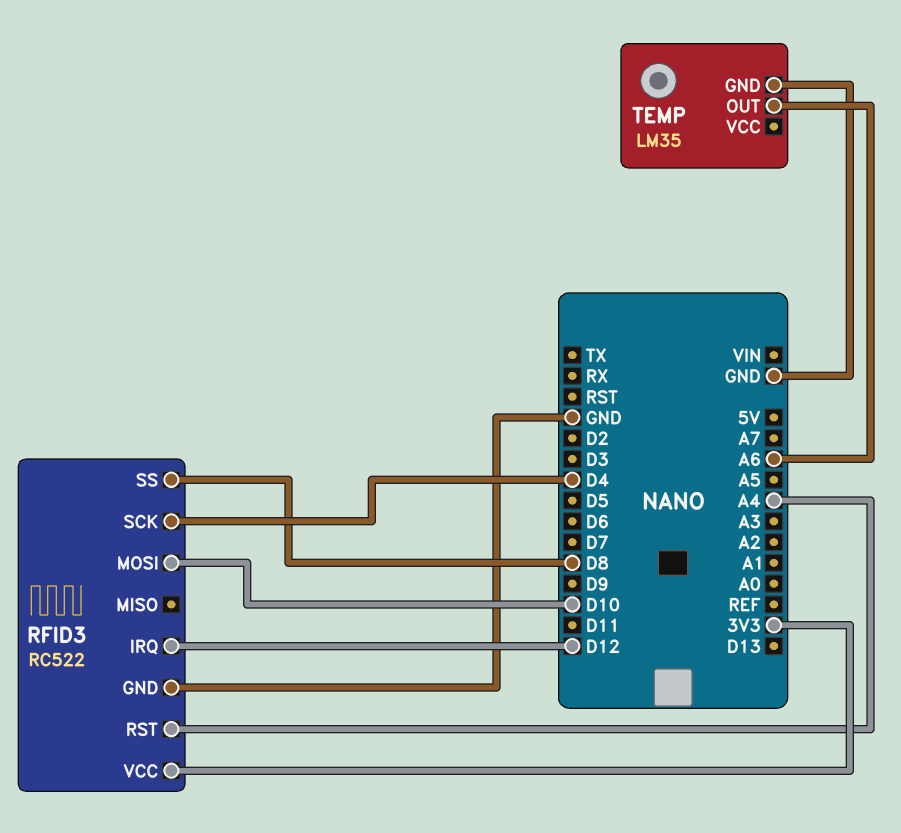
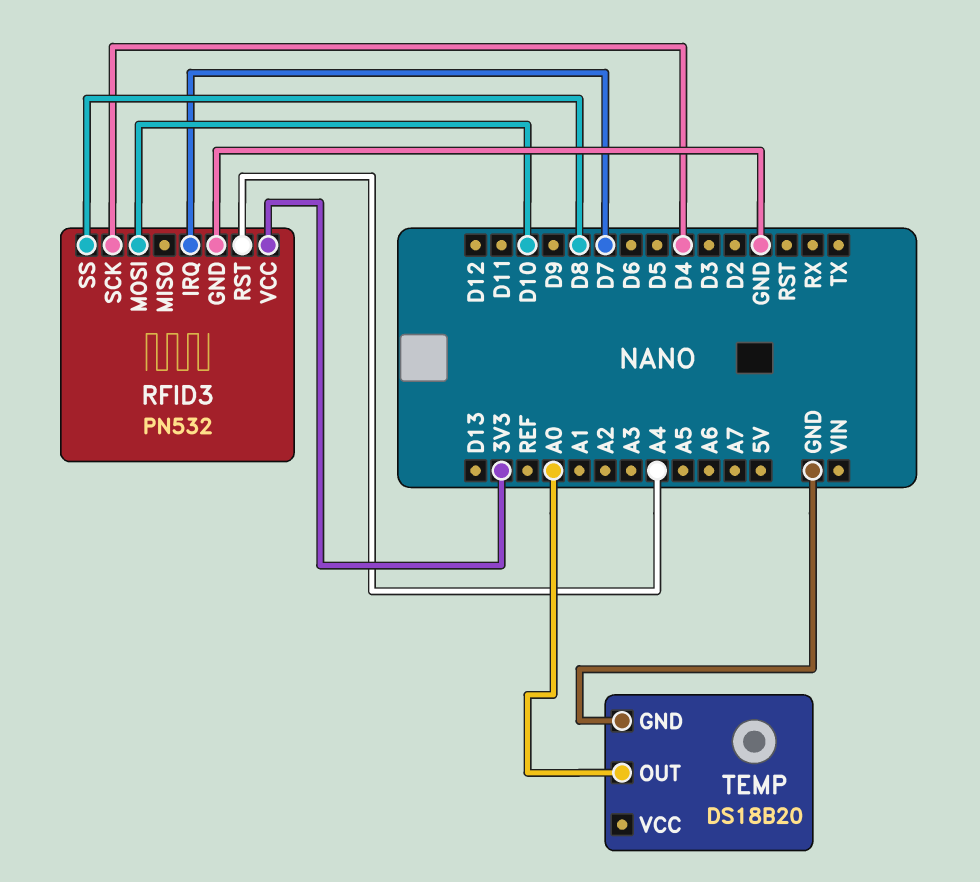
RFID3: RC522 -> PN532
RFID3 pin IRQ: D12 -> D7
TEMP: LM35 -> DS18B20
TEMP pin OUT: A6 -> A0

